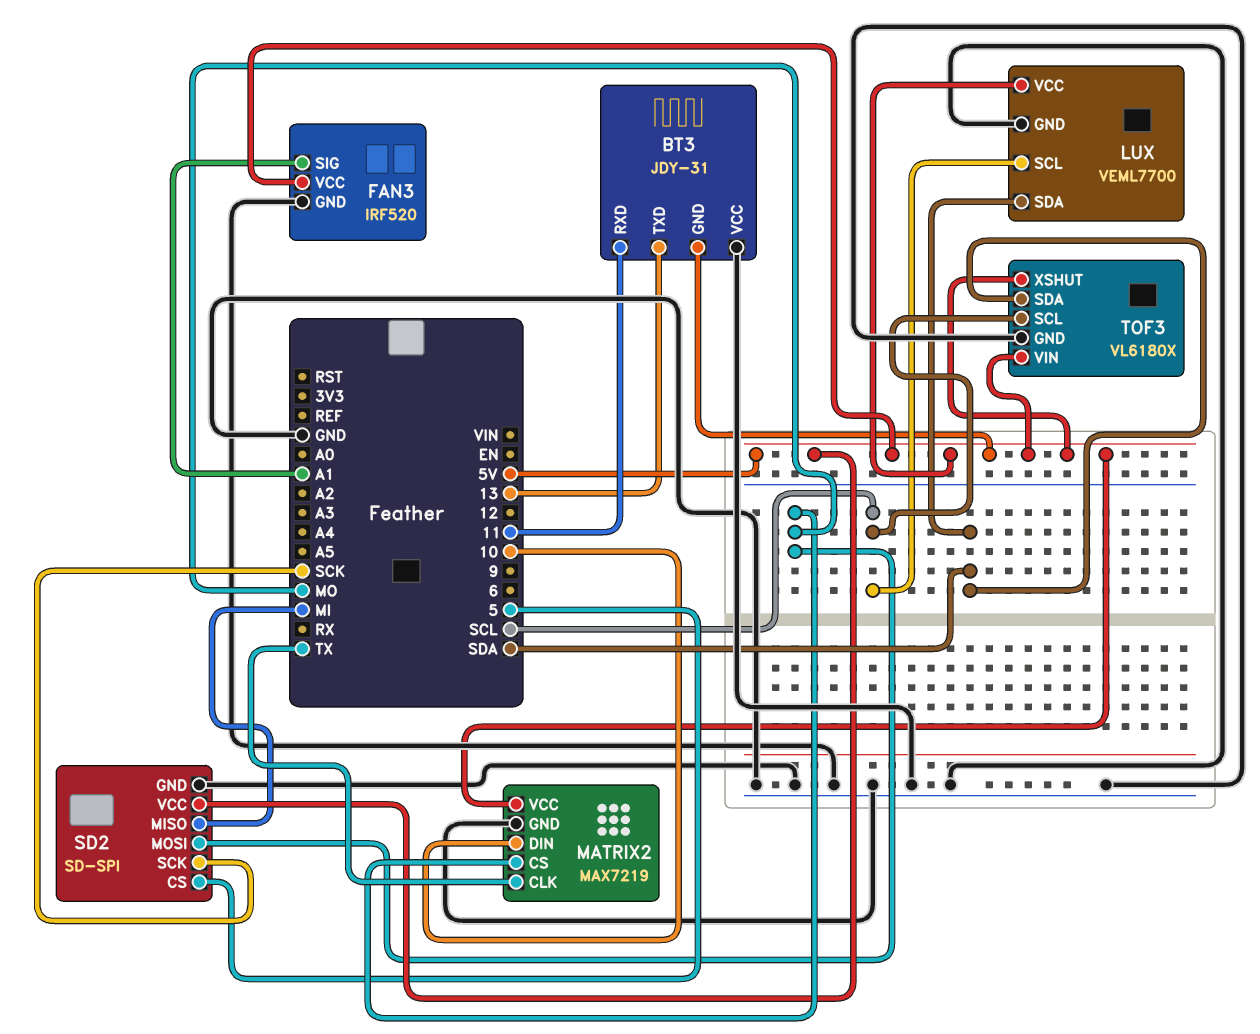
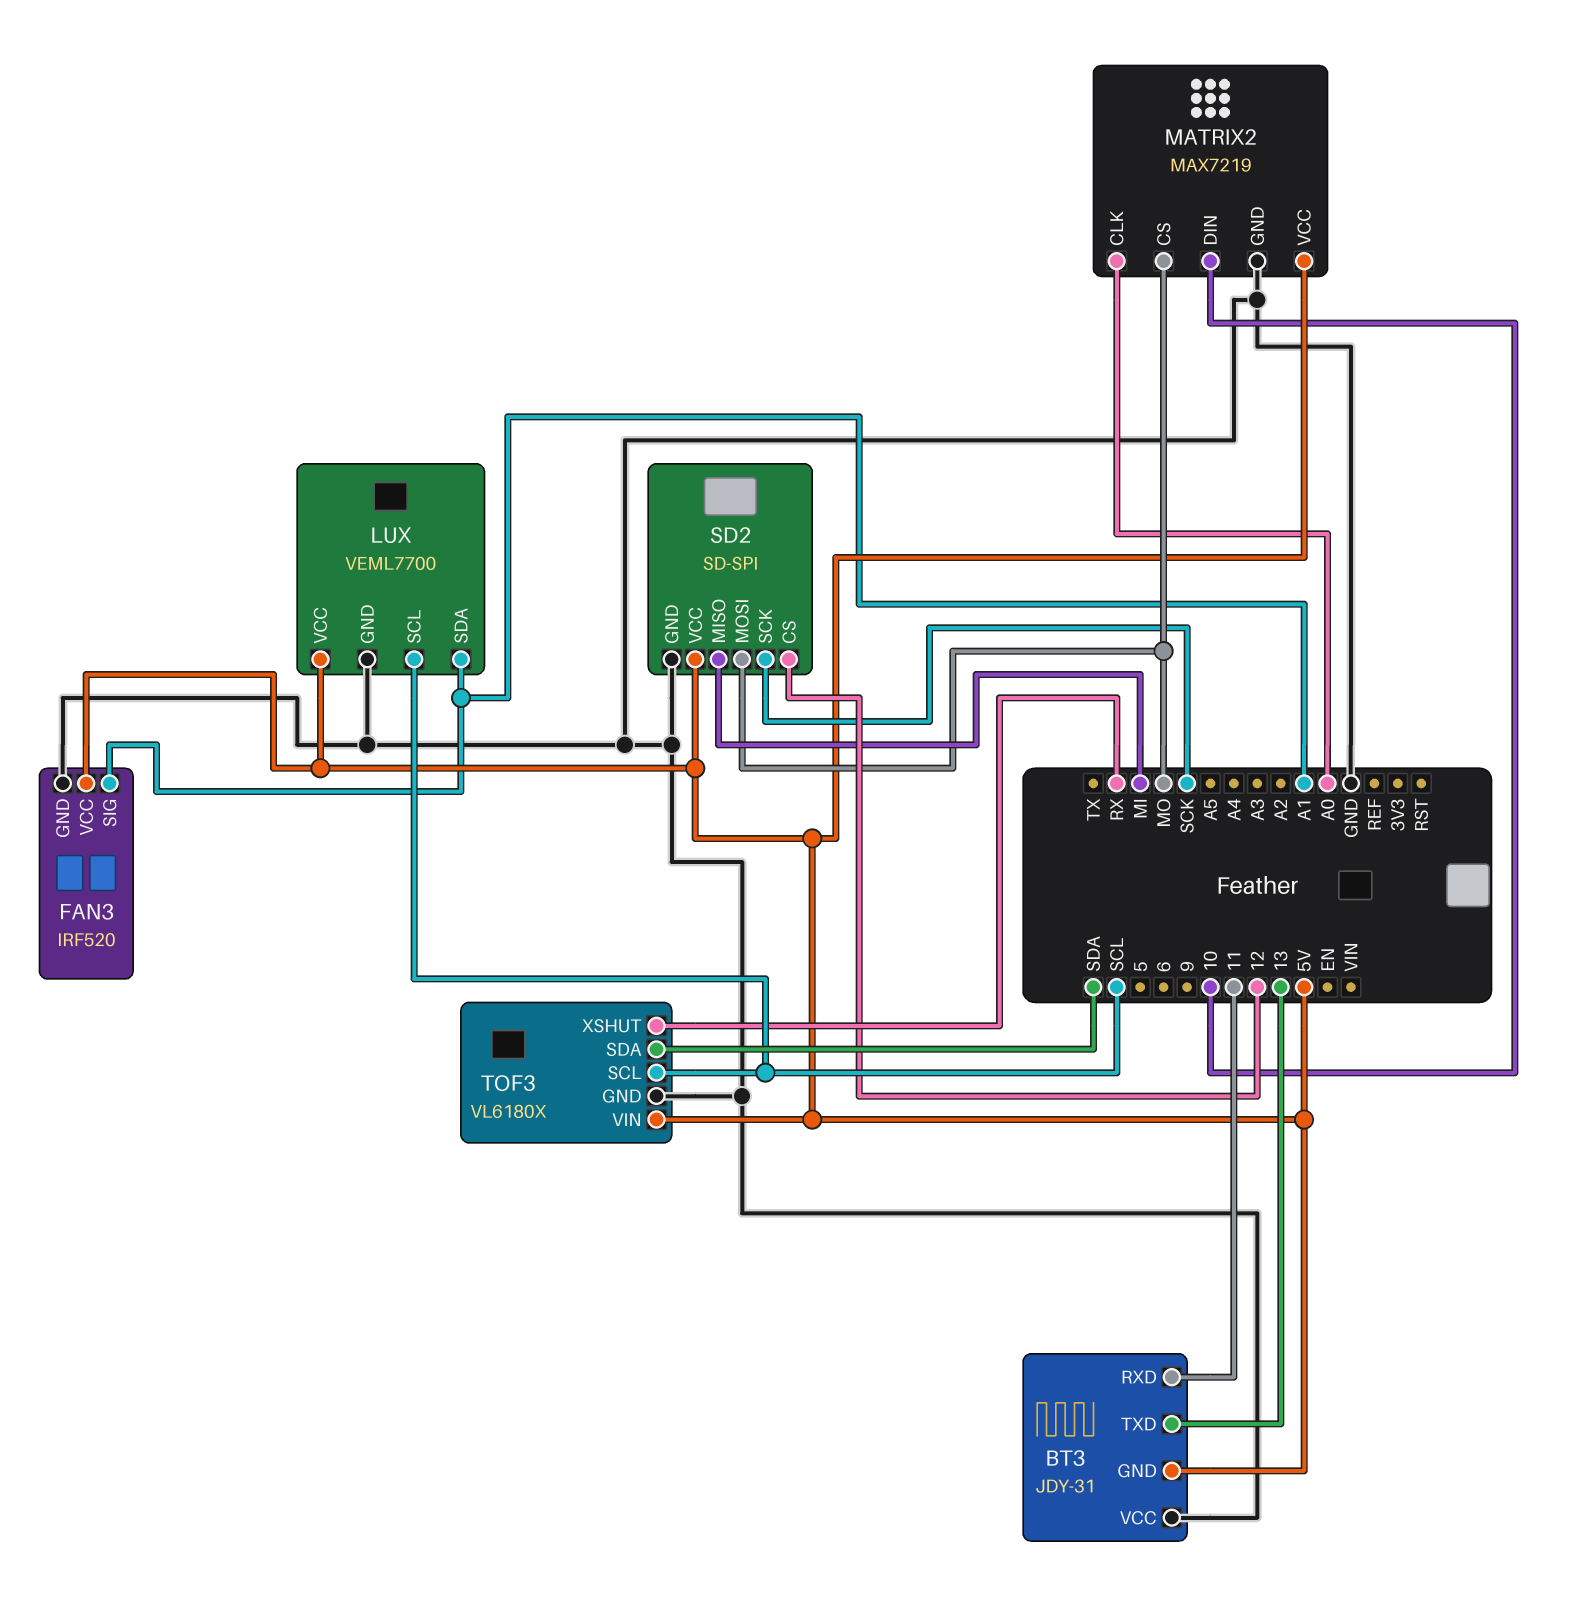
LUX pin SDA: SDA -> A1
MATRIX2 pin CLK: TX -> A0
SD2 pin CS: 5 -> 12
TOF3 pin XSHUT: 5V -> RX

